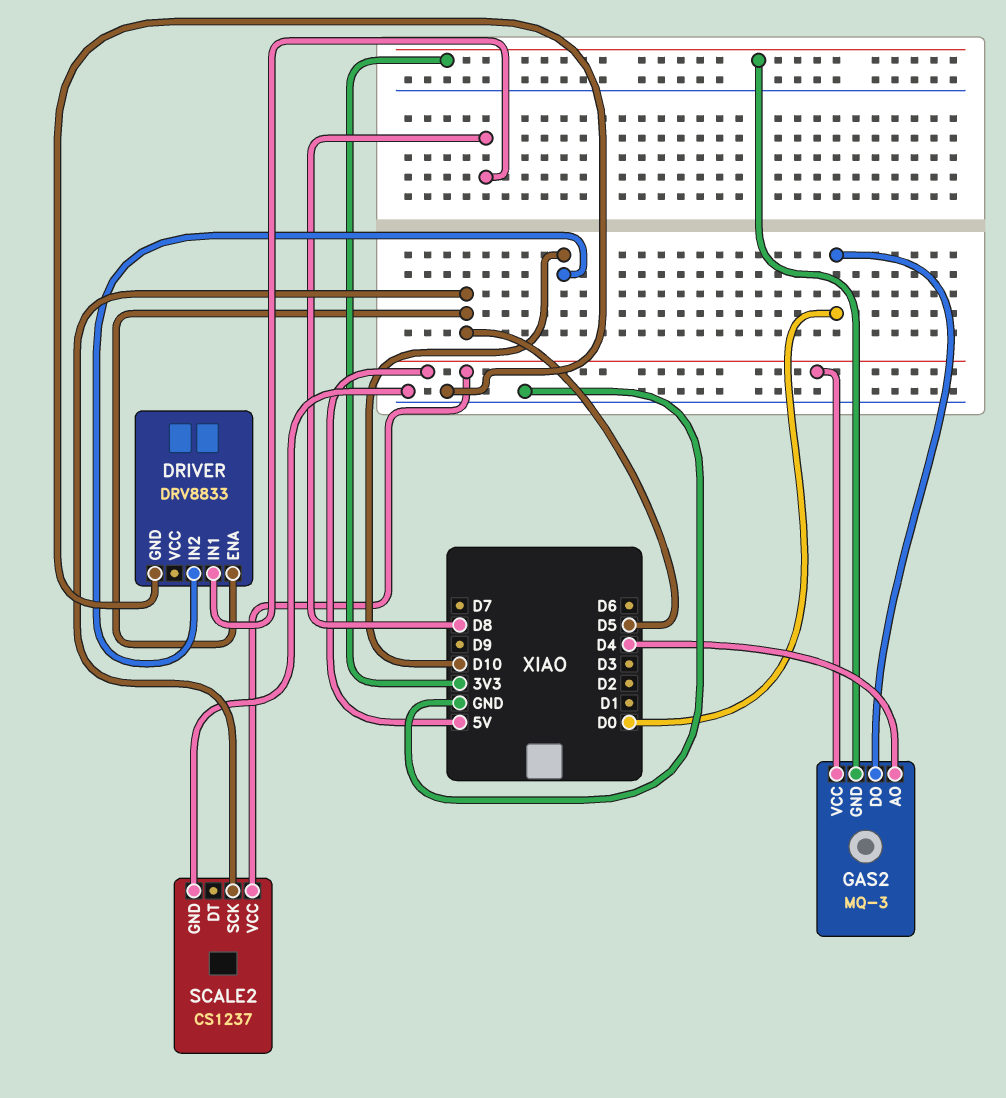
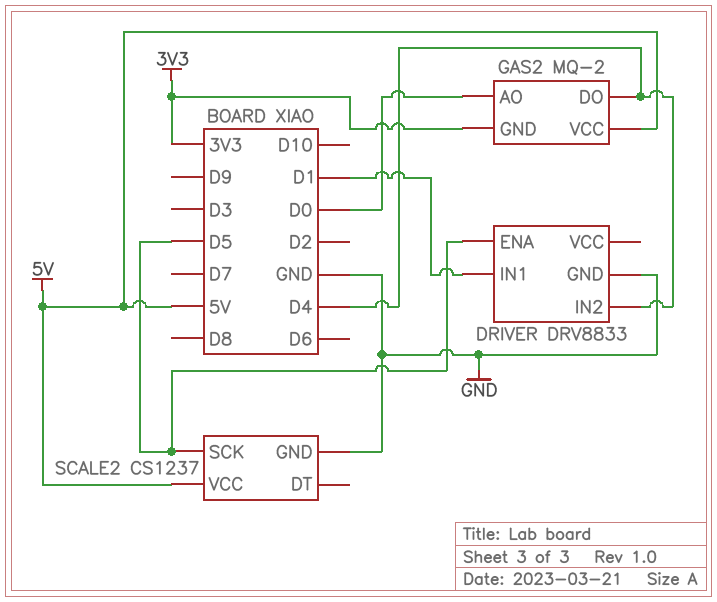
DRIVER pin IN1: D8 -> D1
DRIVER pin IN2: D10 -> D4
GAS2: MQ-3 -> MQ-2
GAS2 pin AO: D4 -> D0
GAS2 pin DO: D0 -> D4

